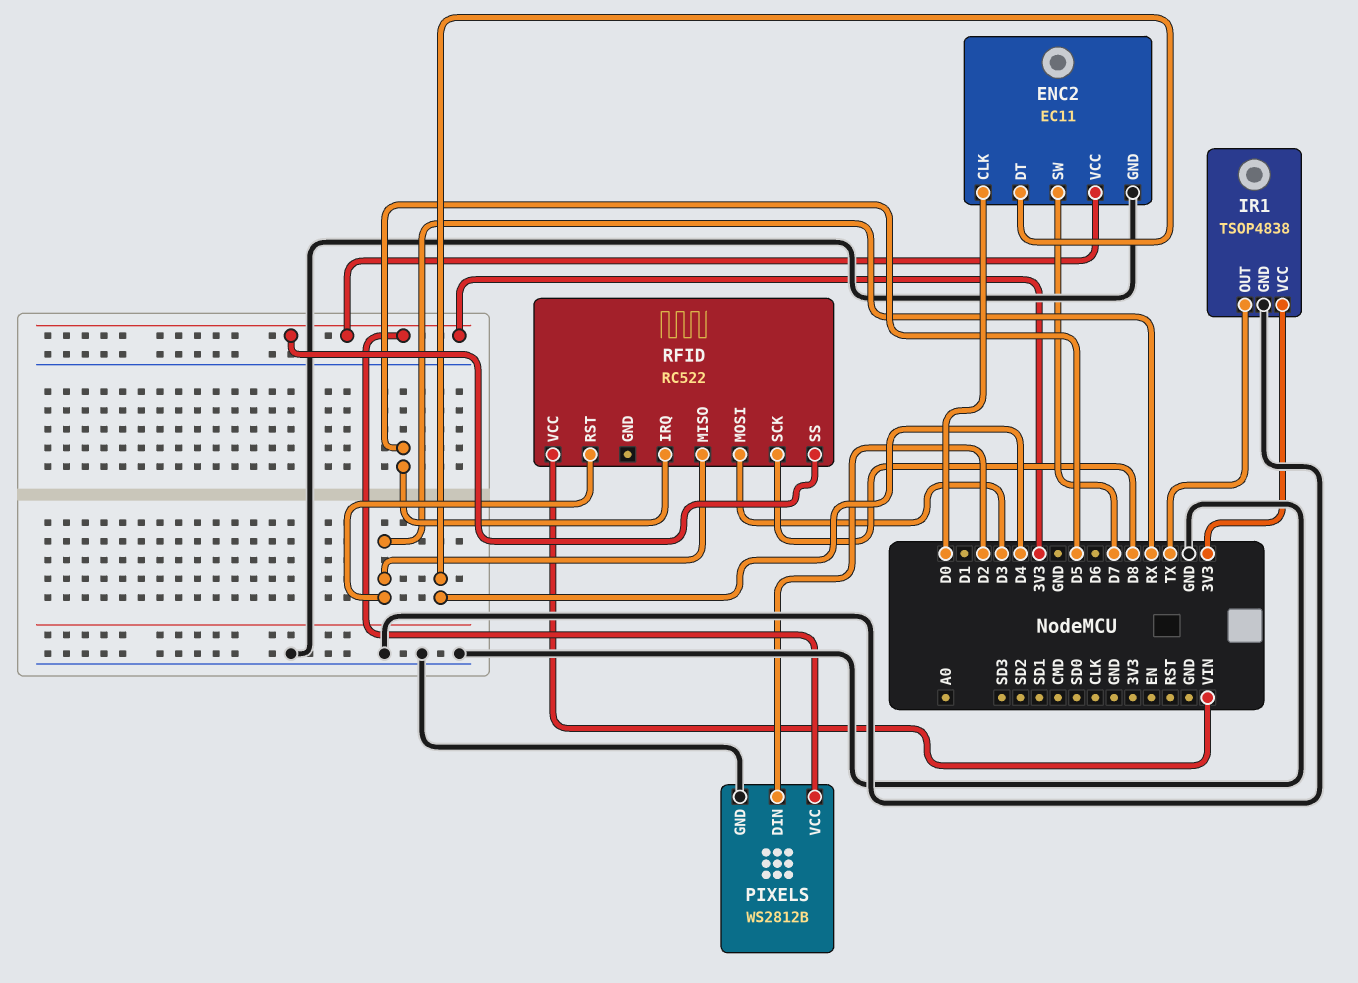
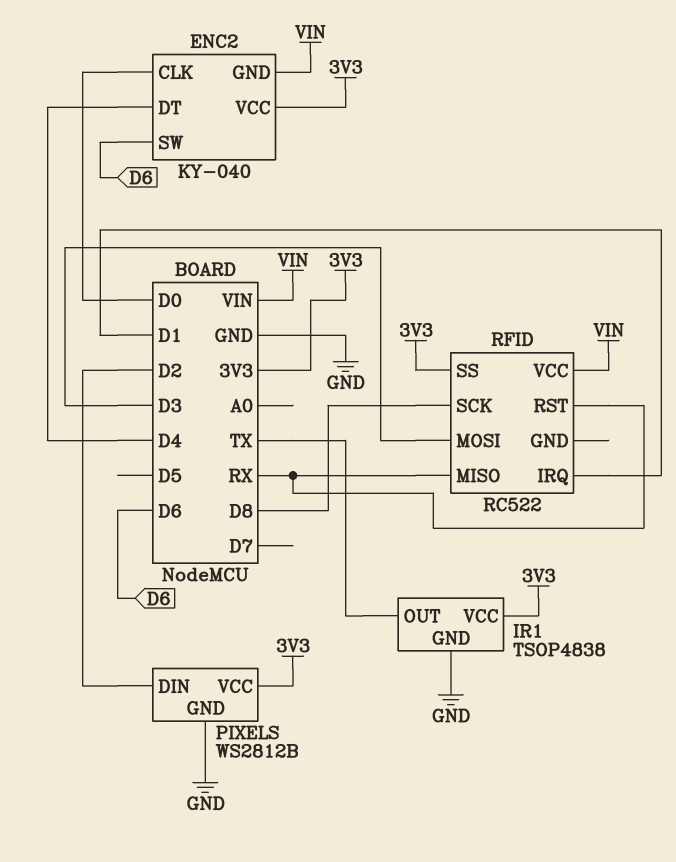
ENC2: EC11 -> KY-040
ENC2 pin GND: GND -> VIN
ENC2 pin SW: D7 -> D6
RFID pin IRQ: D5 -> D1

